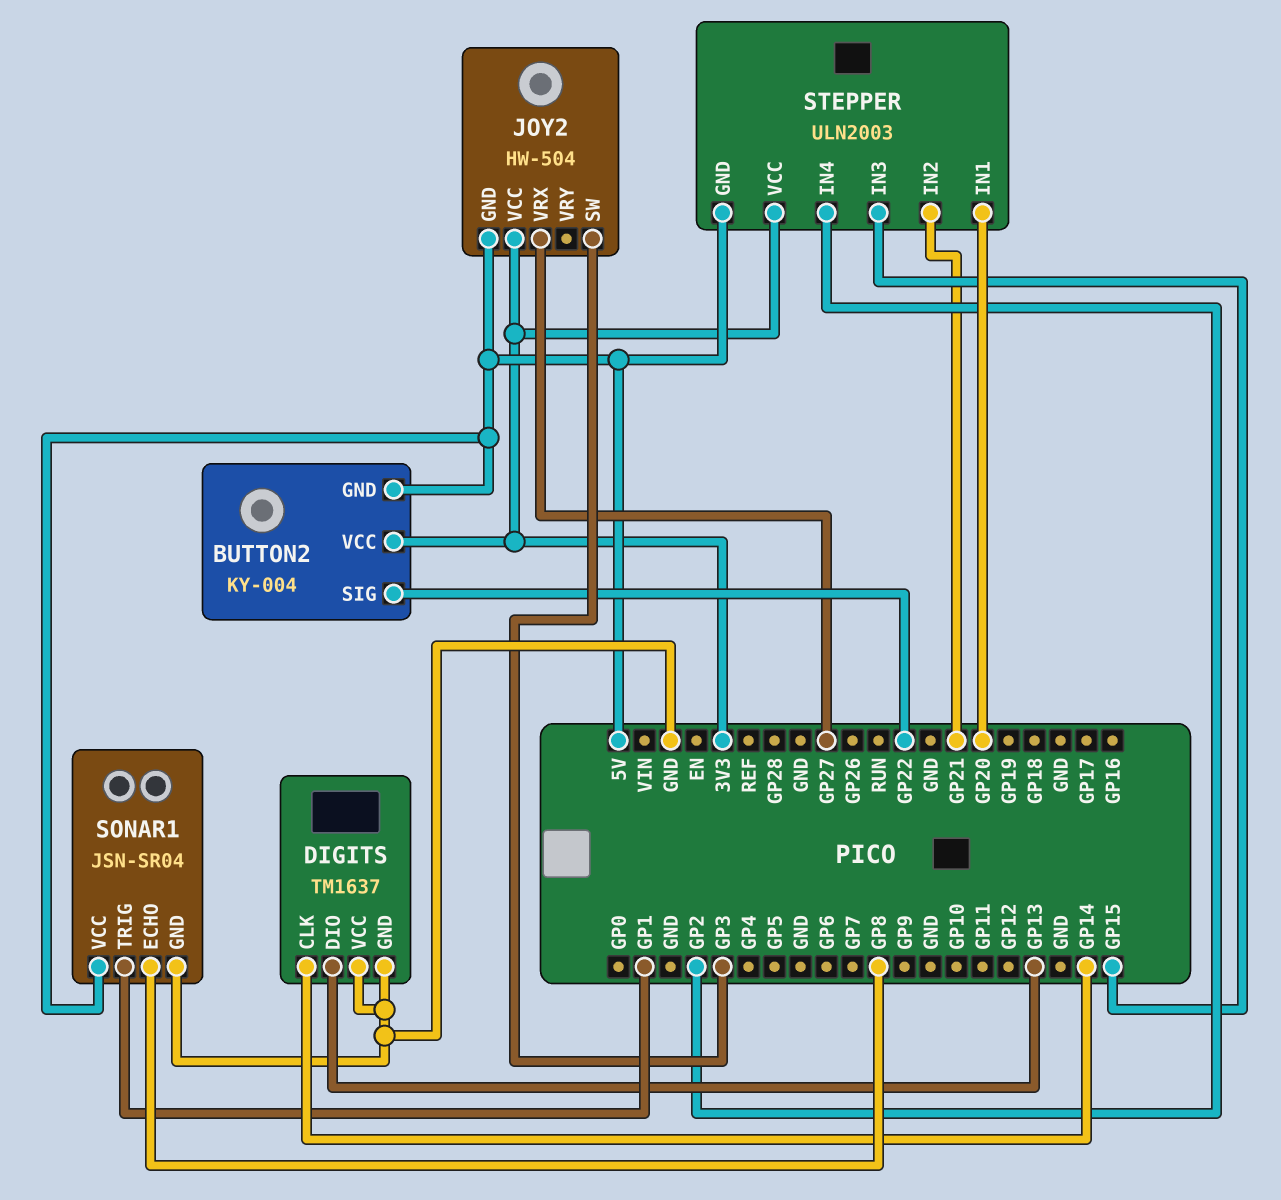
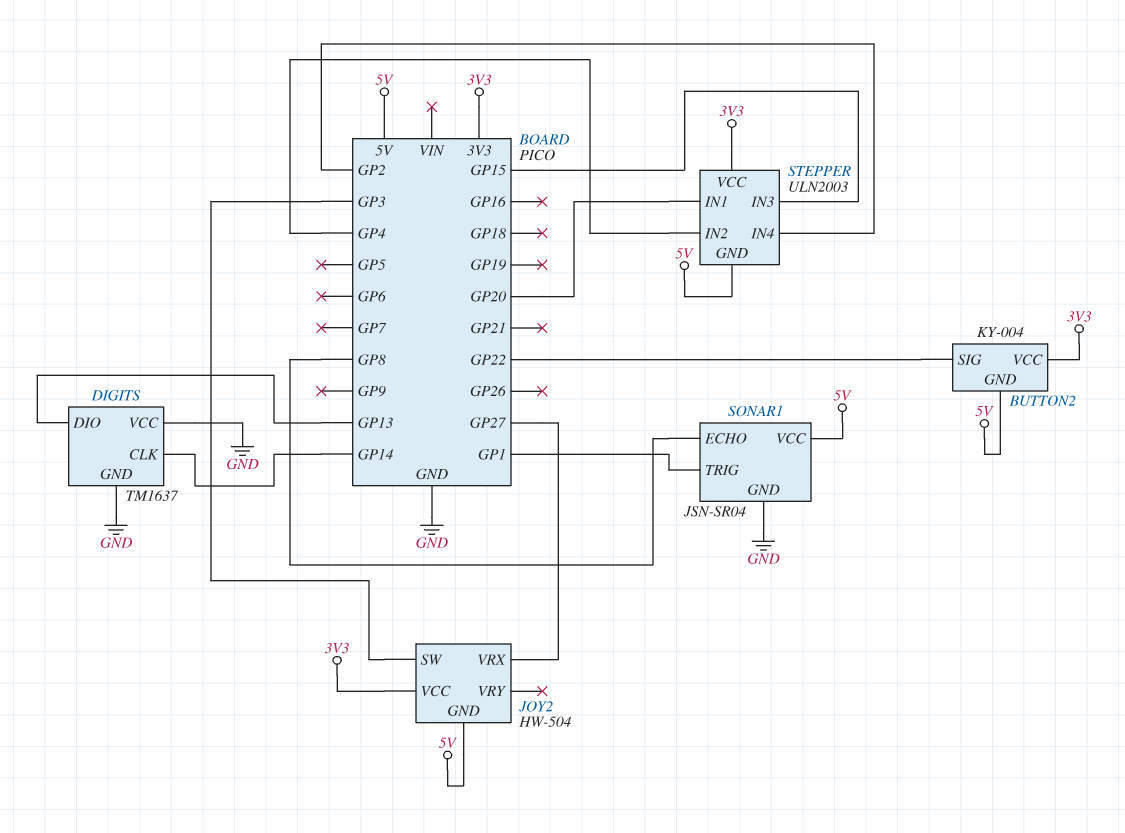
STEPPER pin IN2: GP21 -> GP4

